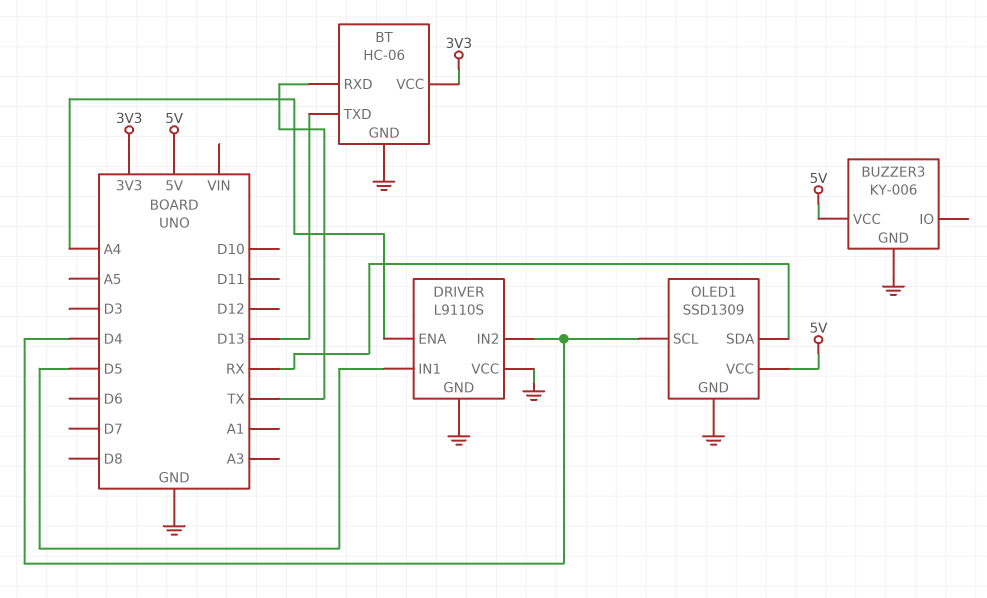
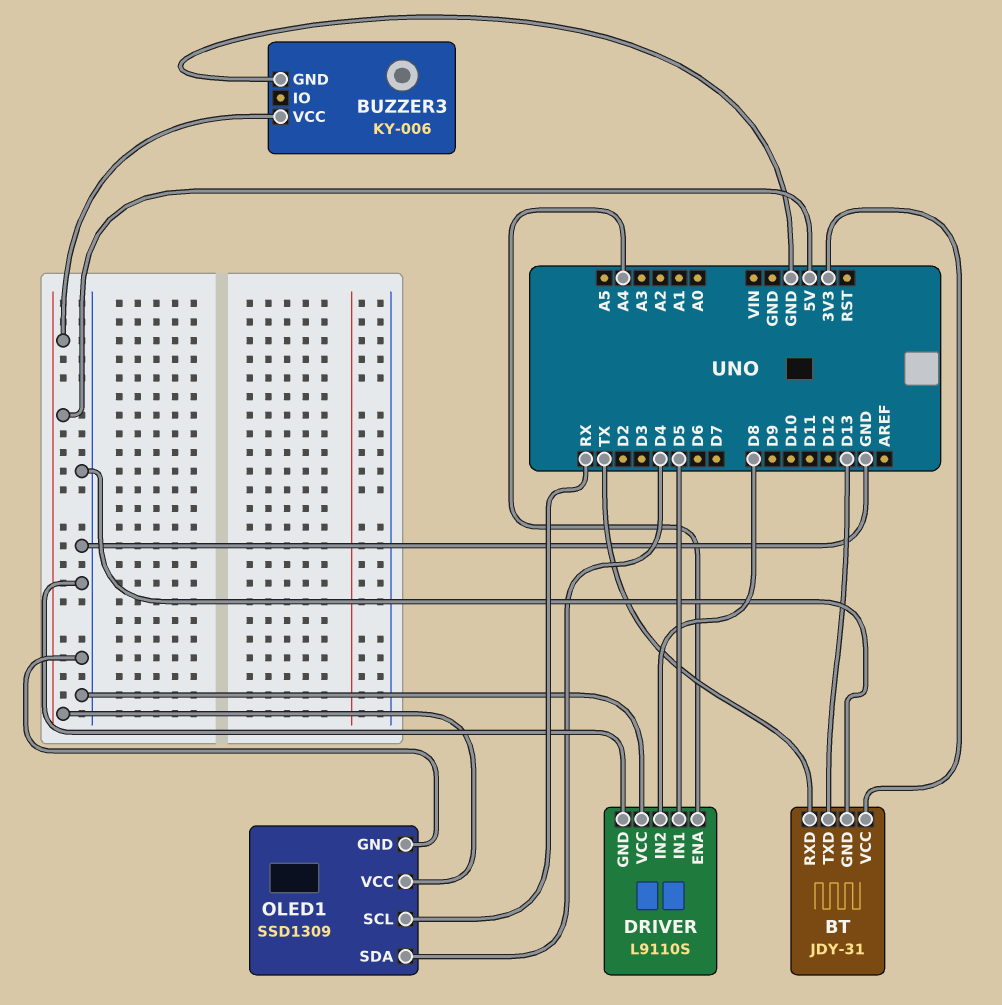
BT: HC-06 -> JDY-31
DRIVER pin IN2: D4 -> D8
OLED1 pin SCL: D4 -> RX
OLED1 pin SDA: RX -> D4

